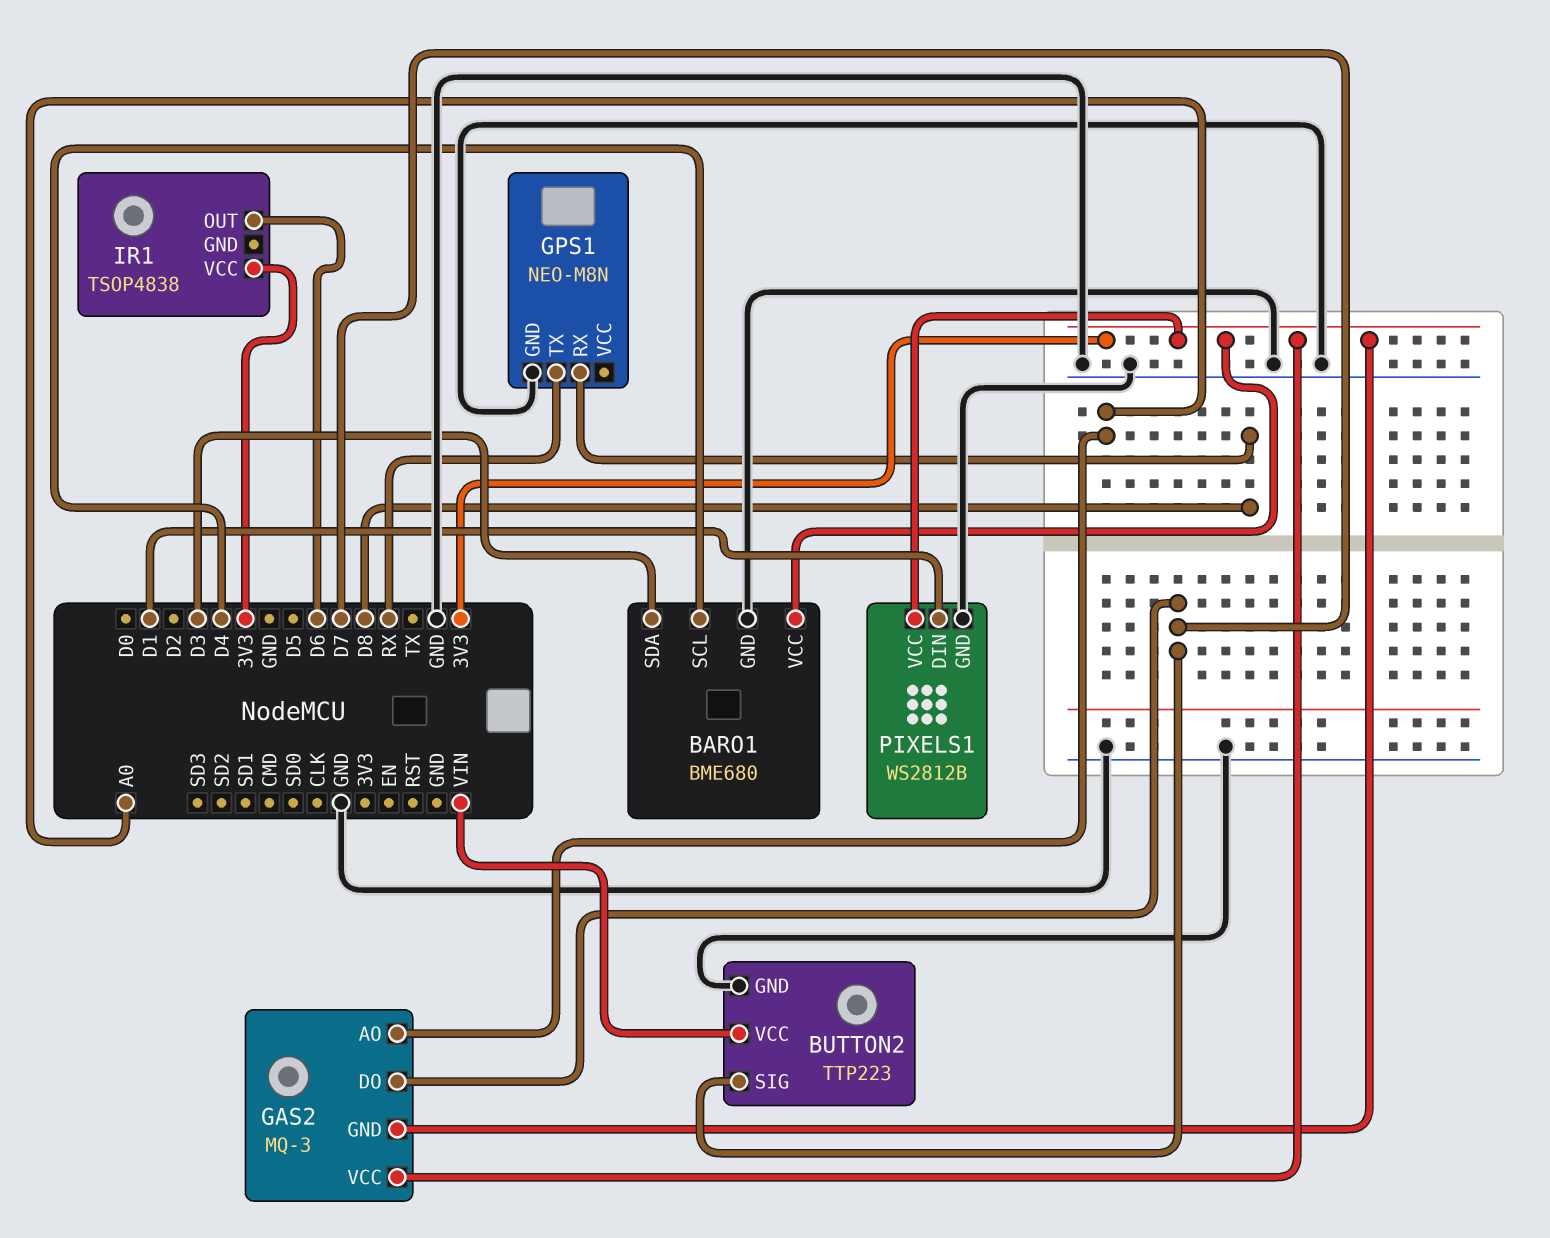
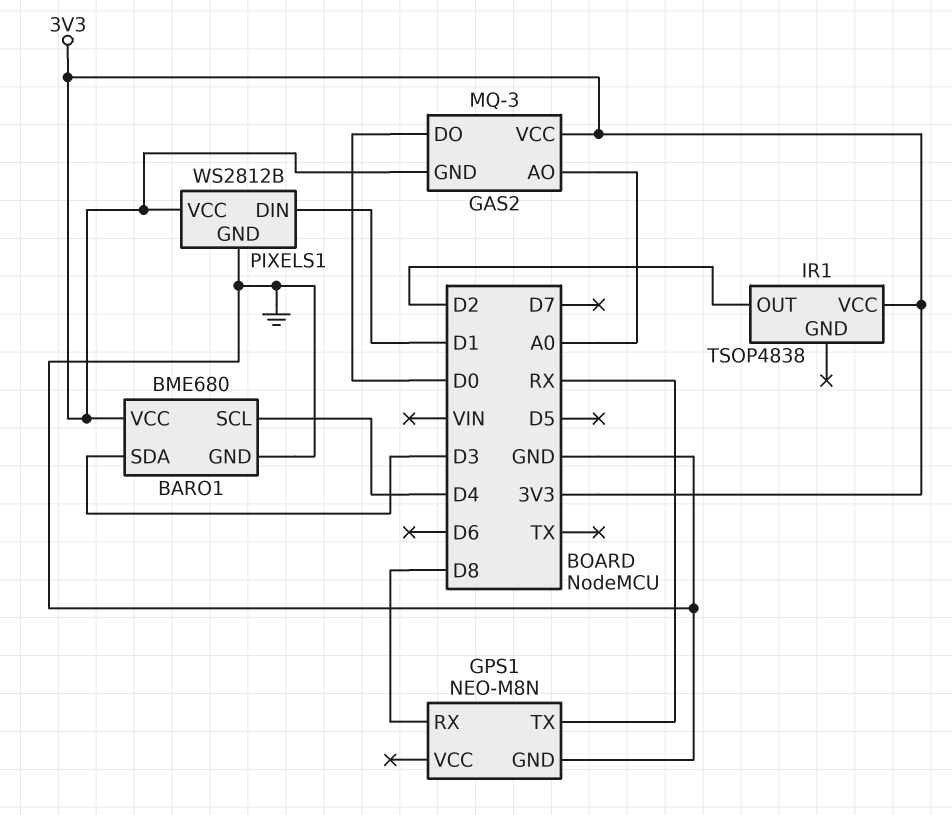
BUTTON2: TTP223 -> none
BUTTON2 pin GND: GND -> none
BUTTON2 pin SIG: D7 -> none
BUTTON2 pin VCC: VIN -> none
GAS2 pin DO: D7 -> D0
IR1 pin OUT: D6 -> D2

